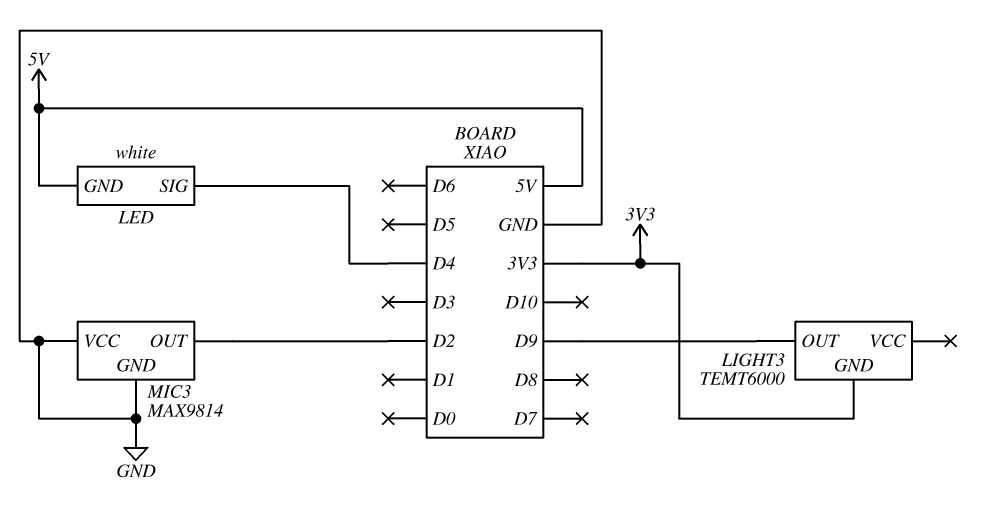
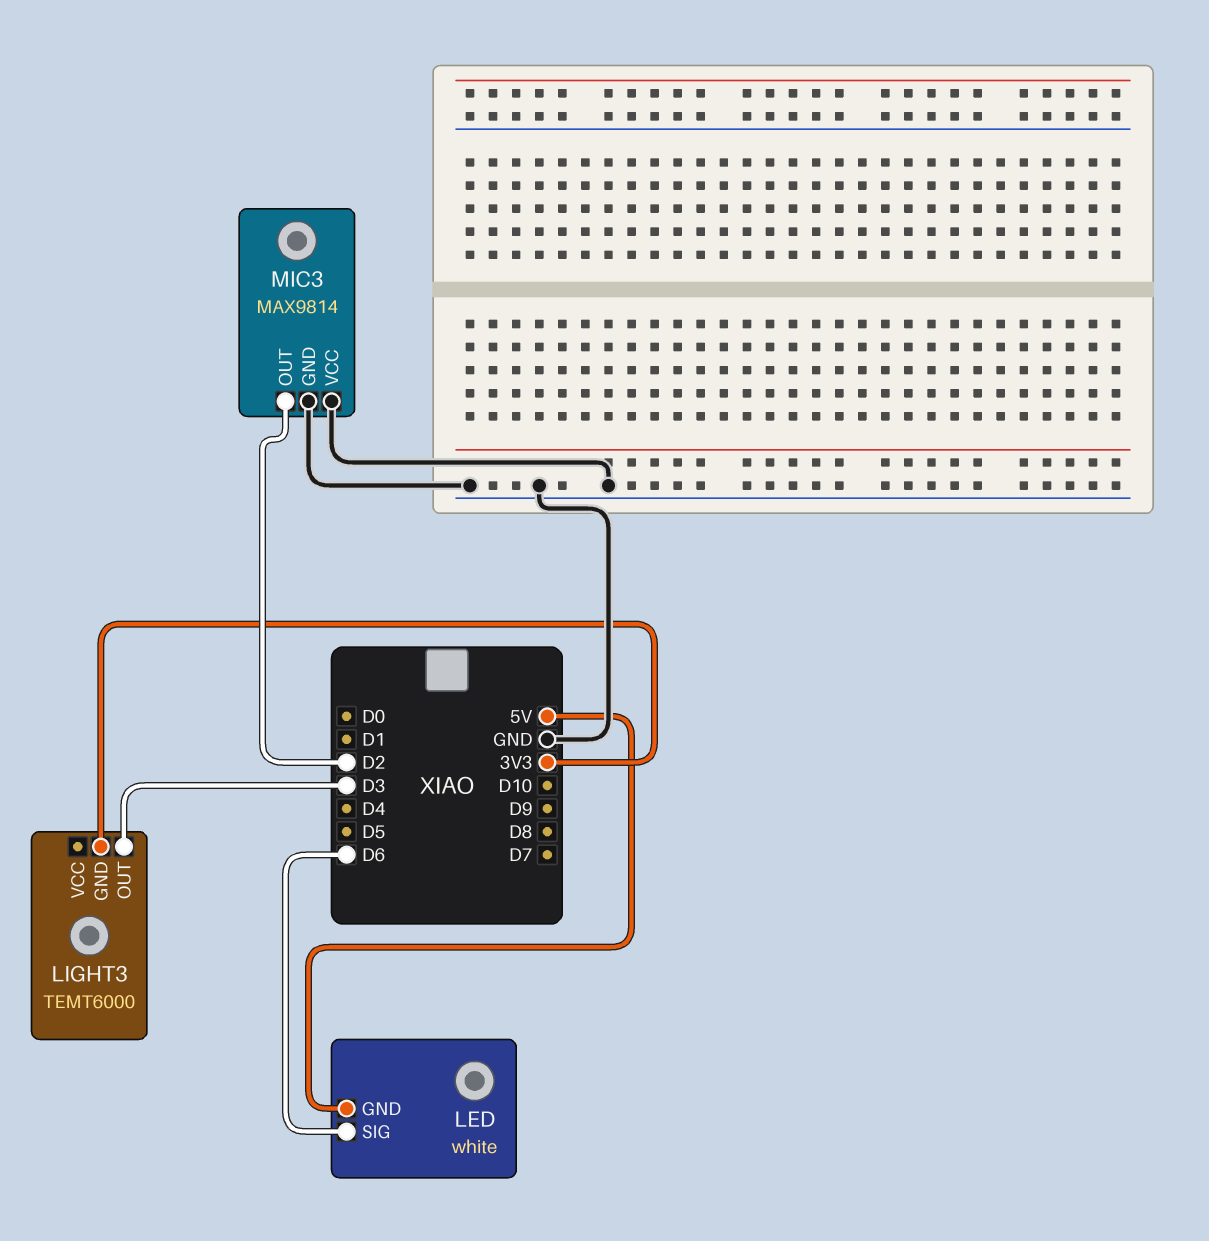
LED pin SIG: D4 -> D6
LIGHT3 pin OUT: D9 -> D3

